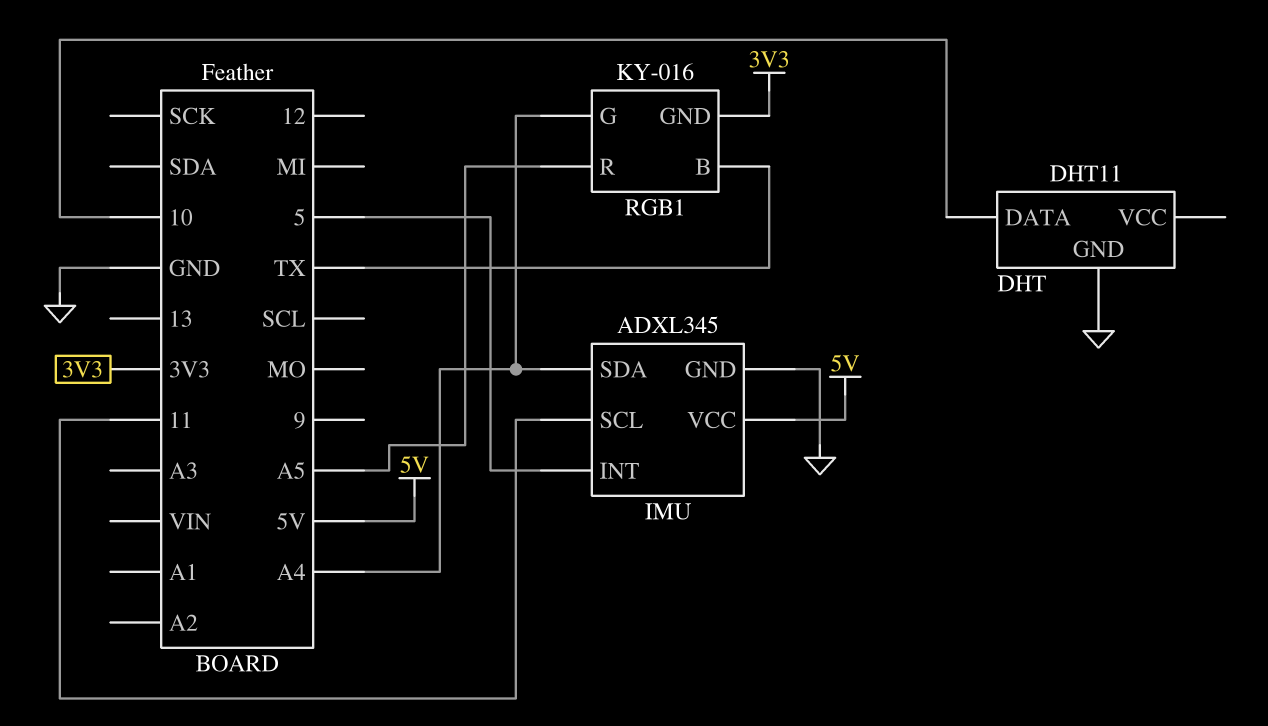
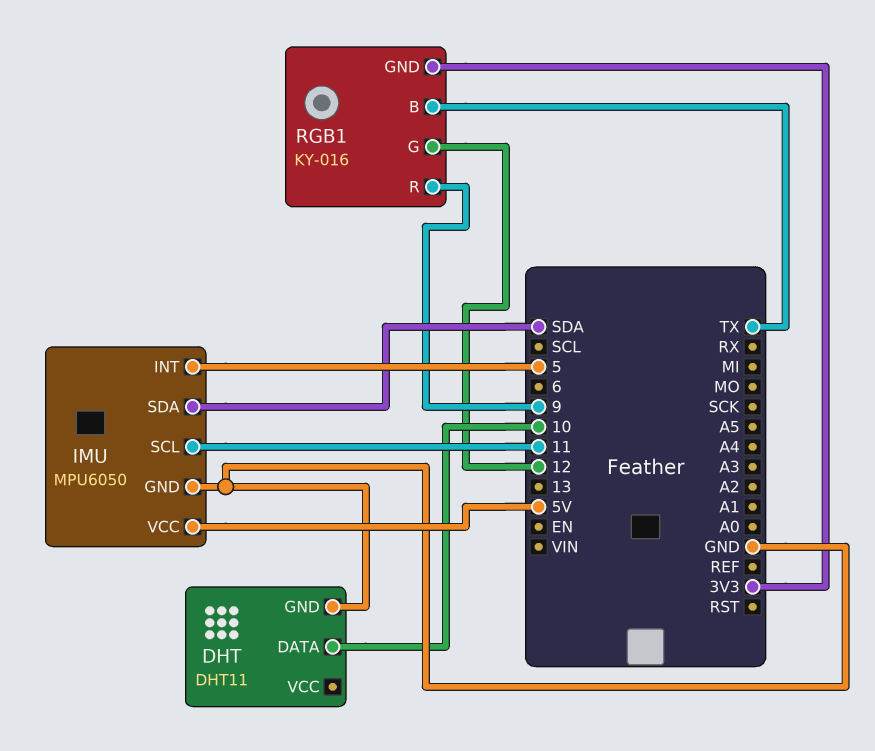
IMU: ADXL345 -> MPU6050
IMU pin SDA: A4 -> SDA
RGB1 pin G: A4 -> 12
RGB1 pin R: A5 -> 9

